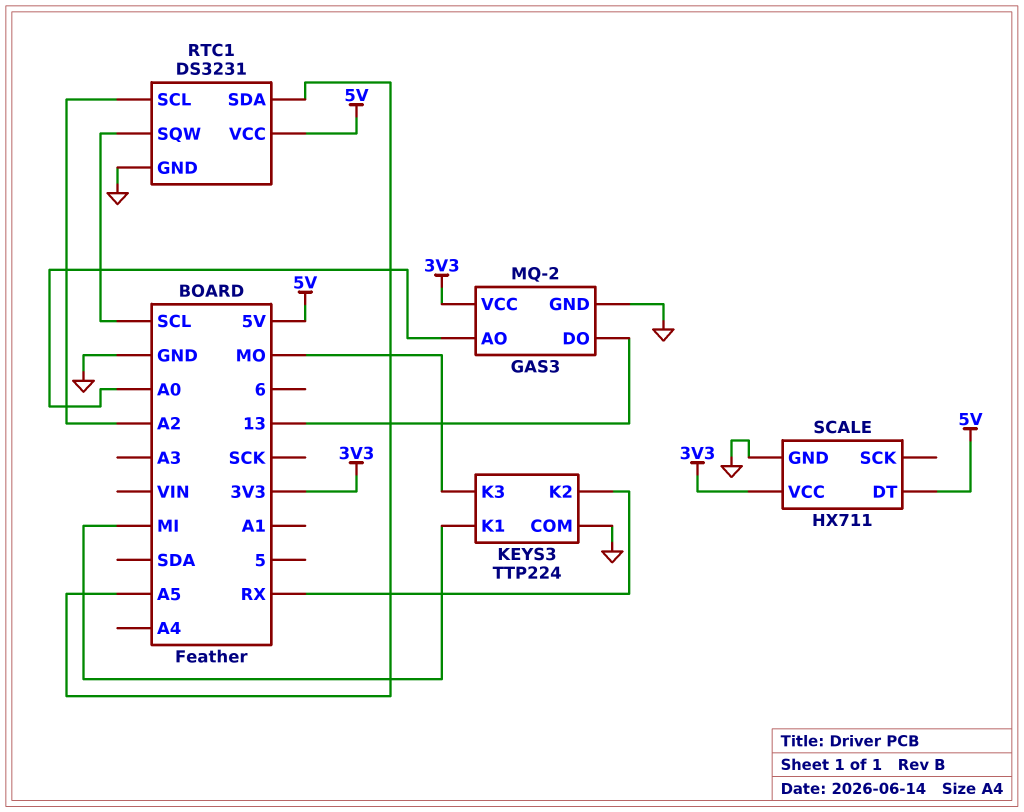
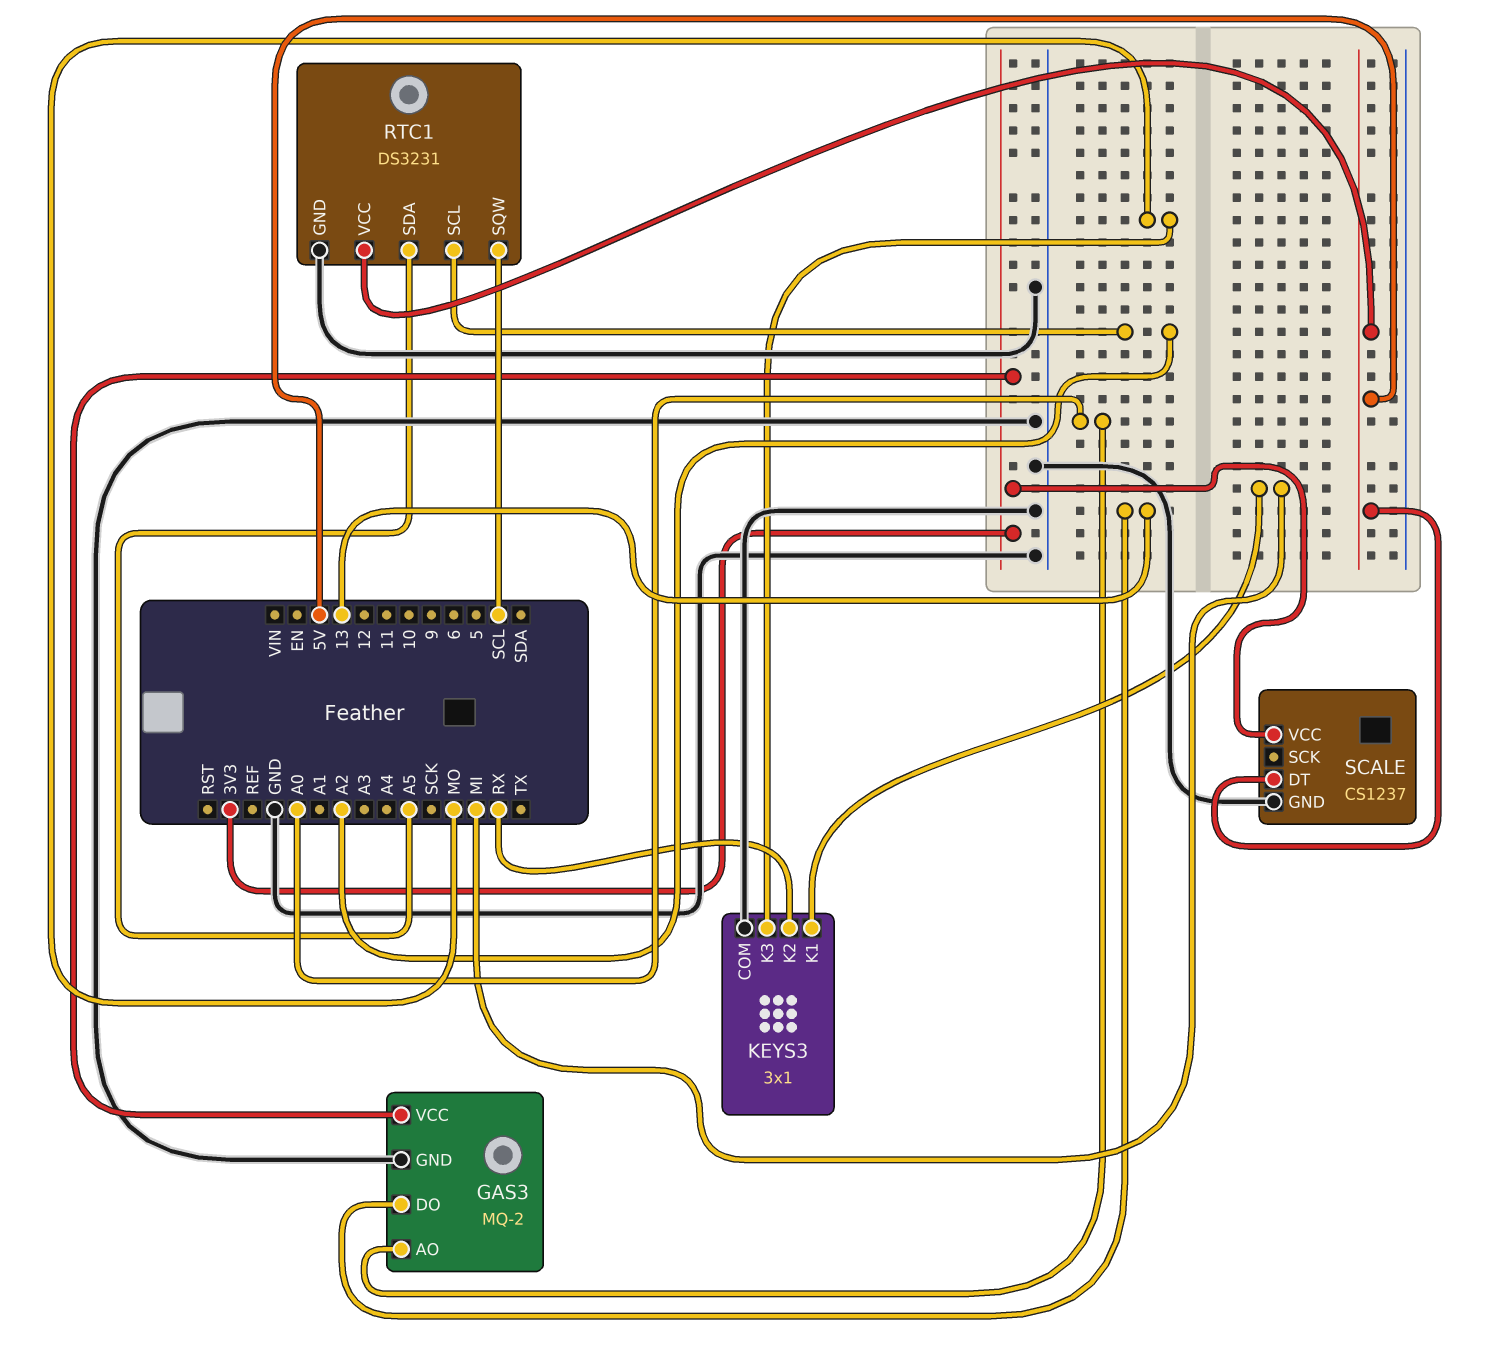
KEYS3: TTP224 -> 3x1
SCALE: HX711 -> CS1237

